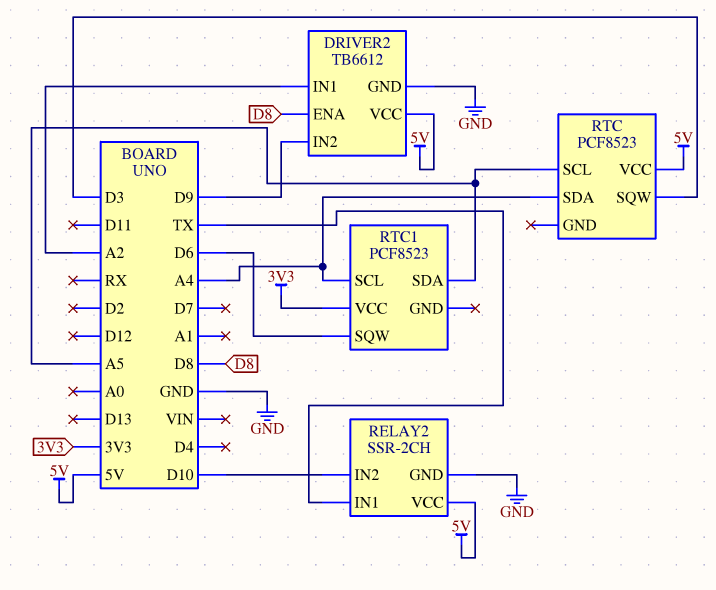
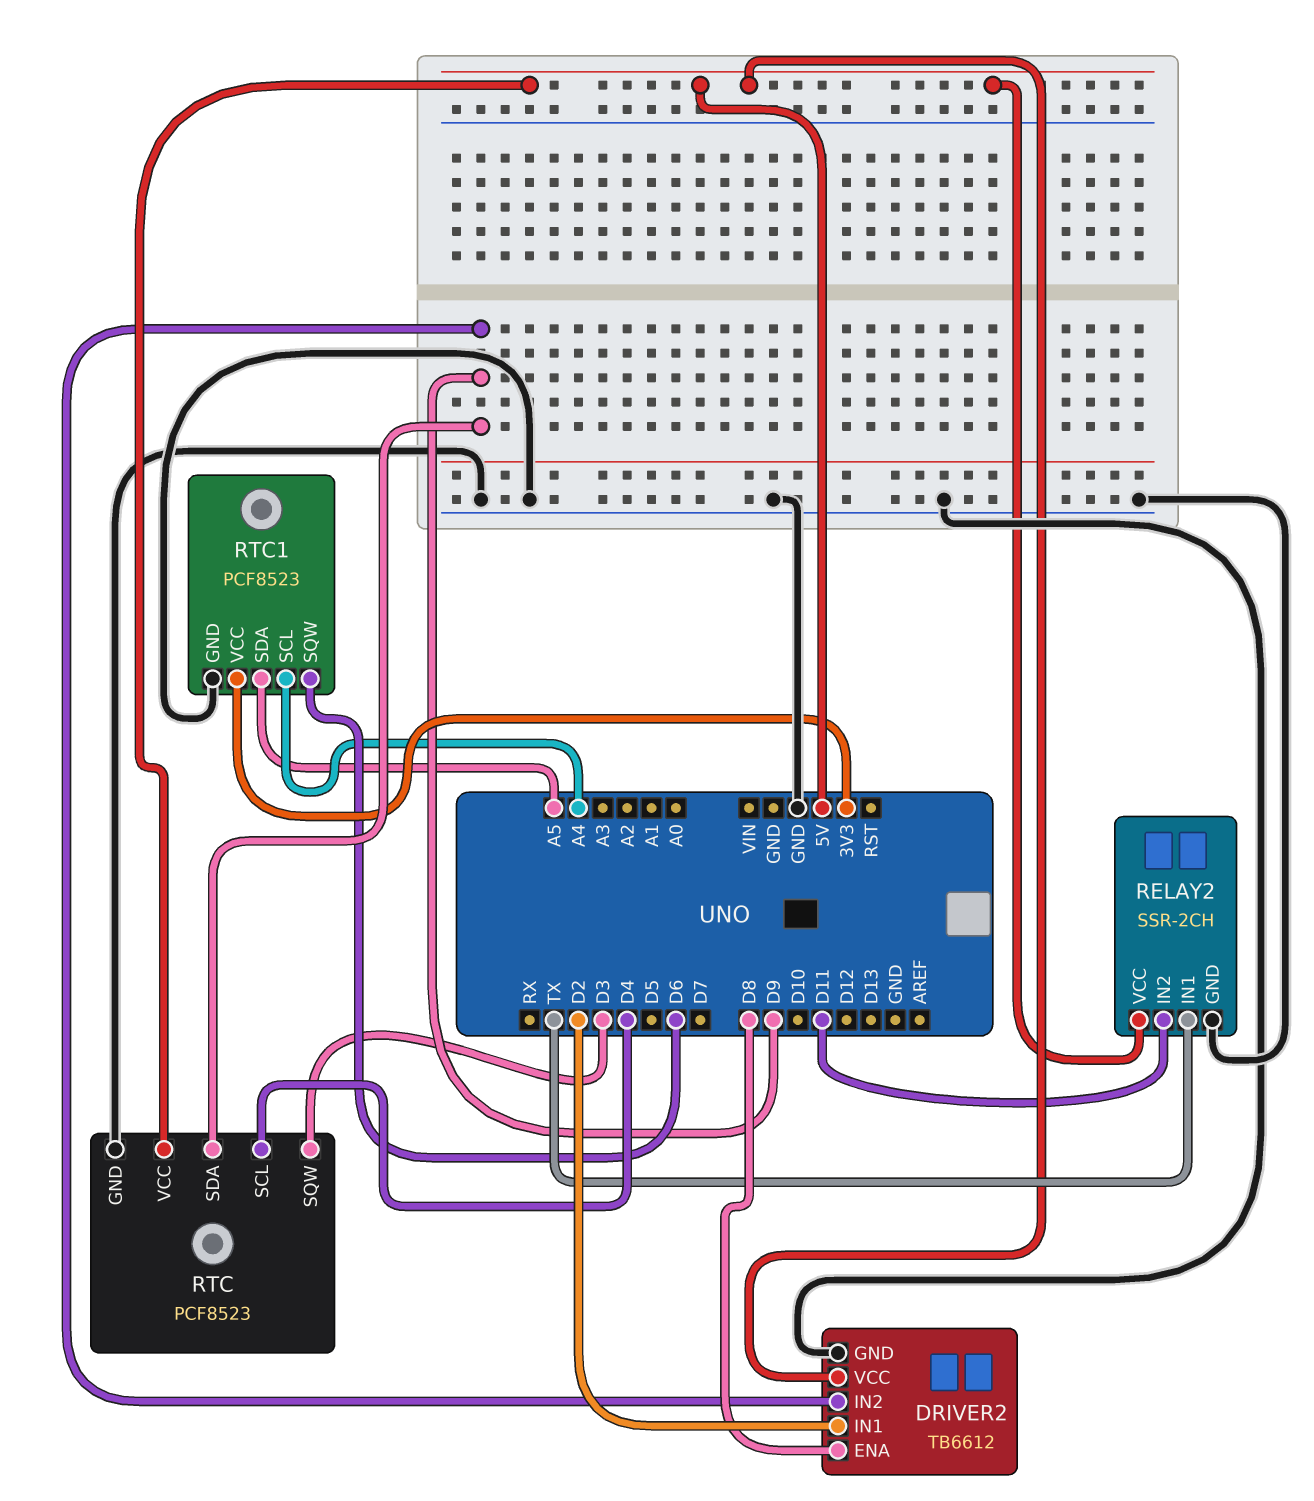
DRIVER2 pin IN1: A2 -> D2
RELAY2 pin IN2: D10 -> D11
RTC pin GND: none -> GND
RTC pin SCL: A5 -> D4
RTC pin SDA: A4 -> D9
RTC1 pin GND: none -> GND

